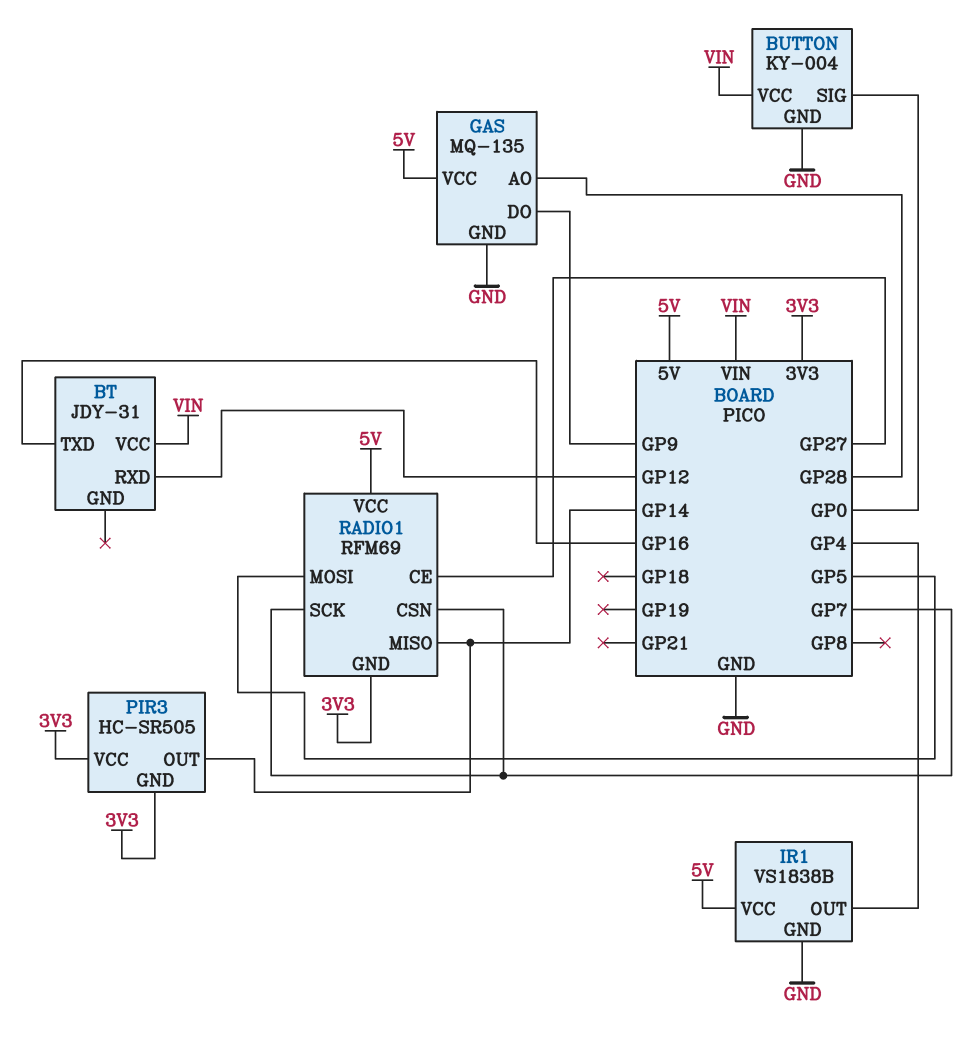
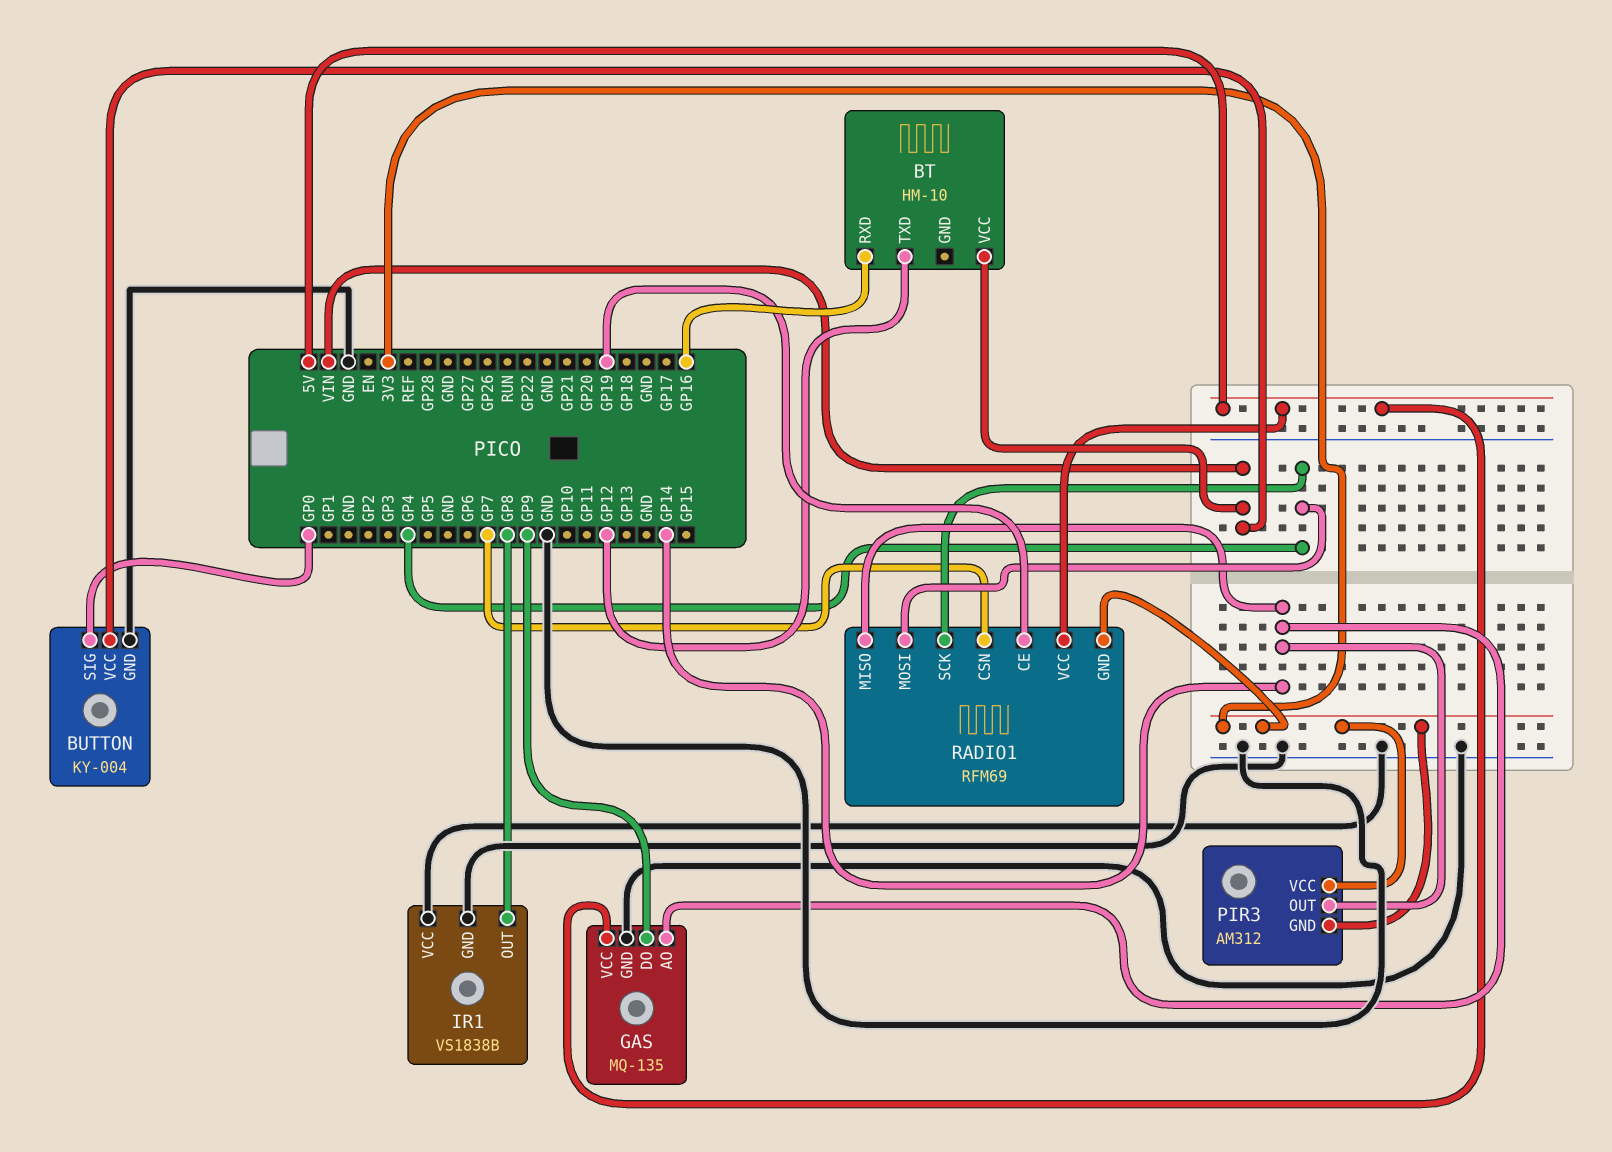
BT: JDY-31 -> HM-10
BT pin RXD: GP12 -> GP16
BT pin TXD: GP16 -> GP12
GAS pin AO: GP28 -> GP14
IR1 pin OUT: GP4 -> GP8
IR1 pin VCC: 5V -> GND
PIR3: HC-SR505 -> AM312
RADIO1 pin CE: GP27 -> GP19
RADIO1 pin MOSI: GP5 -> GP4
RADIO1 pin SCK: GP7 -> GP4

